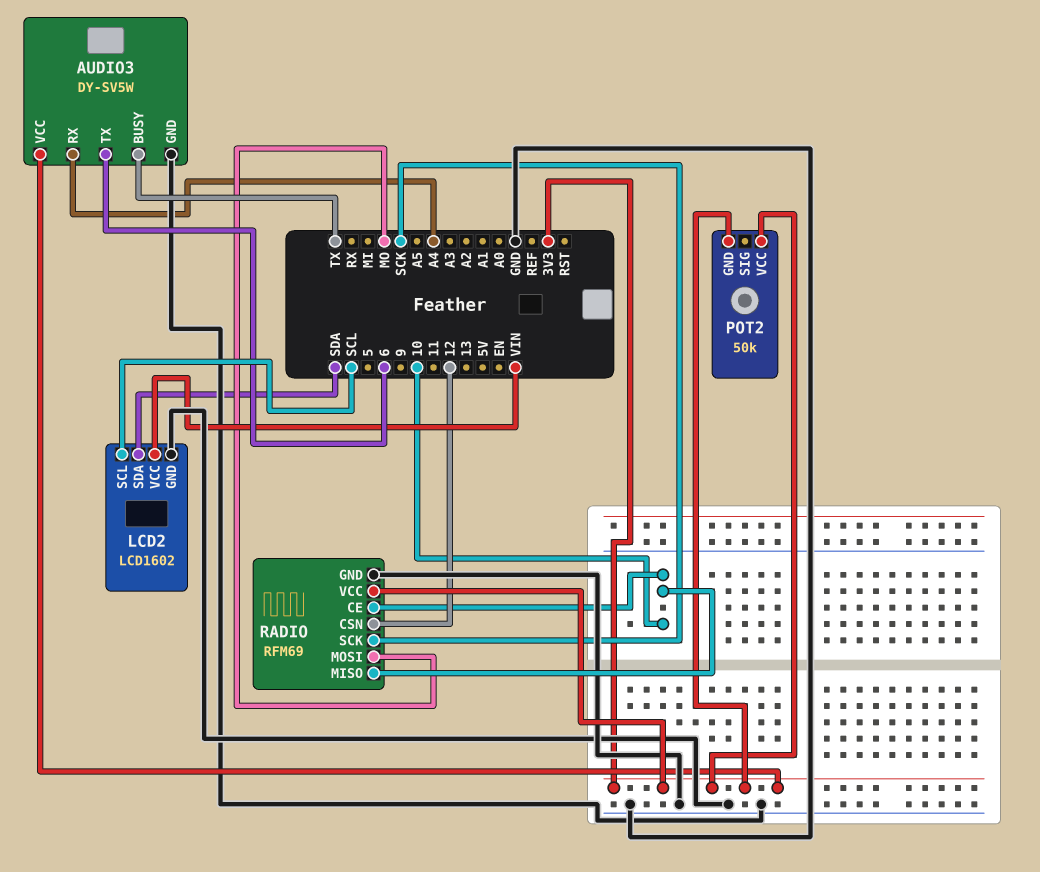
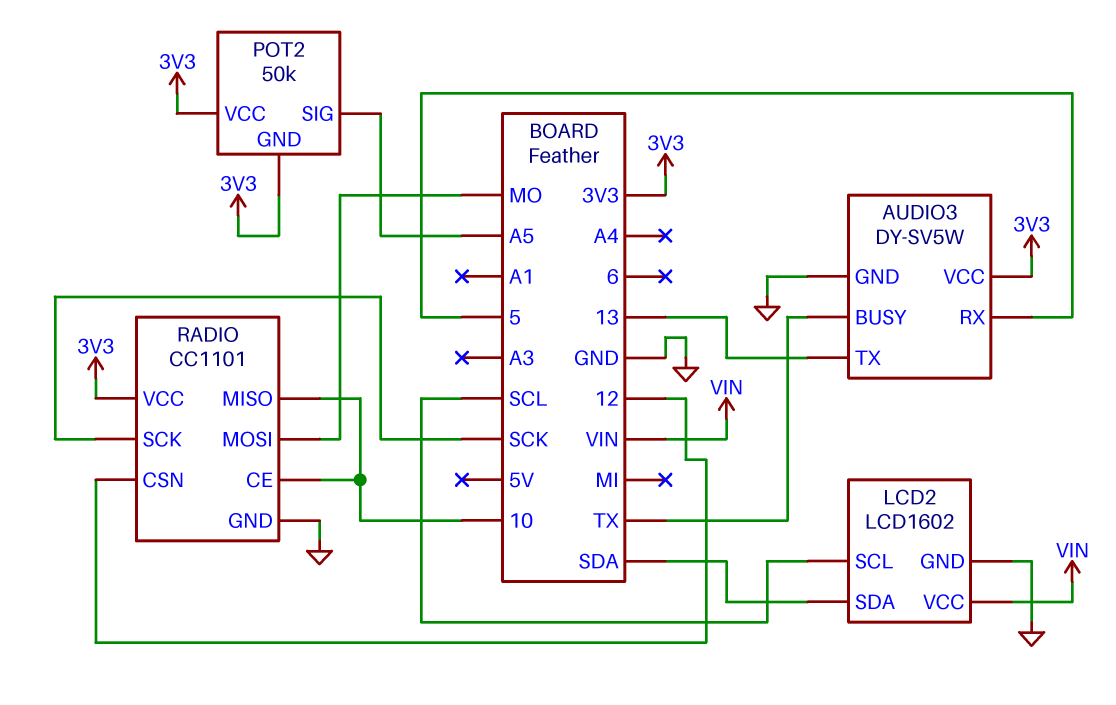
AUDIO3 pin RX: A4 -> 5
AUDIO3 pin TX: 6 -> 13
POT2 pin SIG: none -> A5
RADIO: RFM69 -> CC1101

